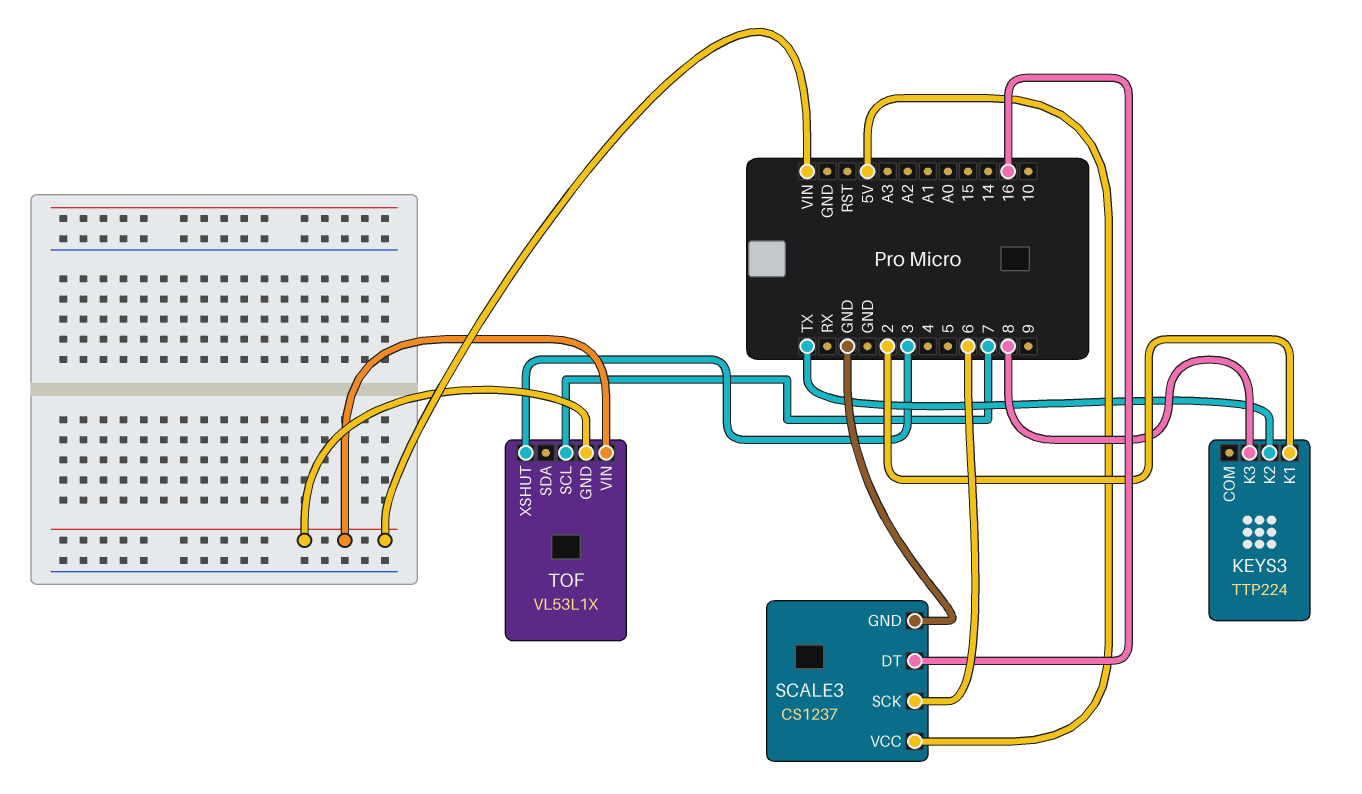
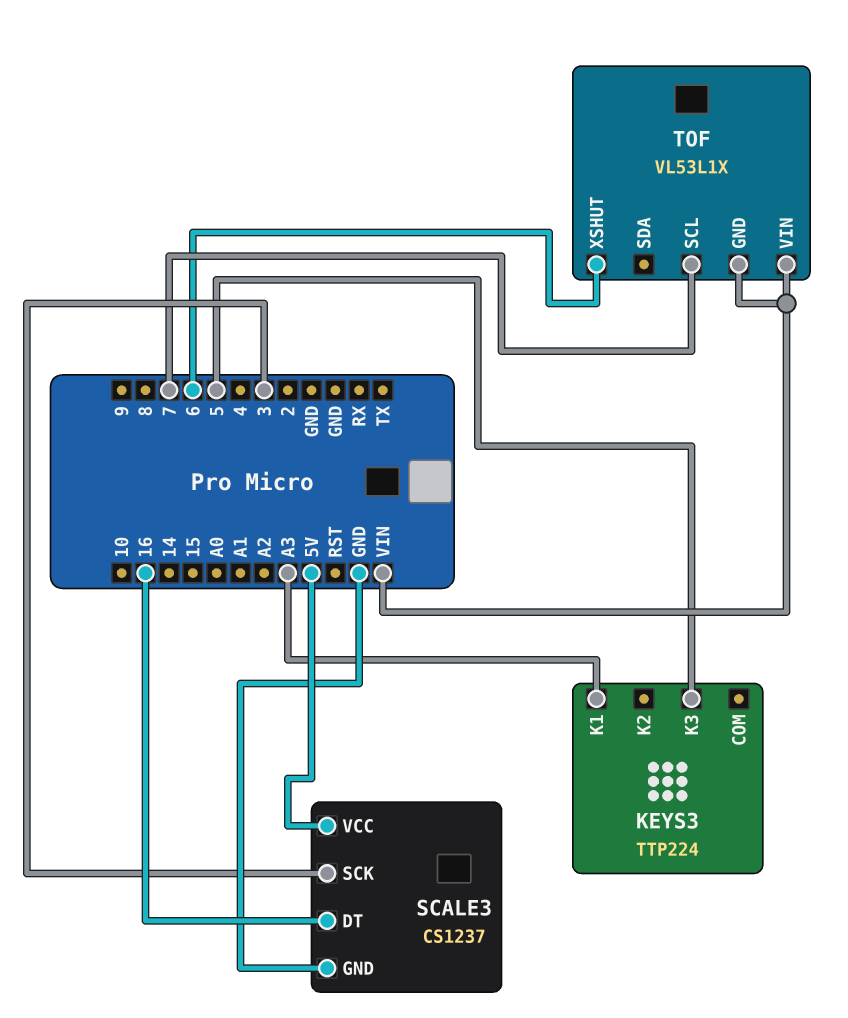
KEYS3 pin K1: 2 -> A3
KEYS3 pin K2: TX -> none
KEYS3 pin K3: 8 -> 5
SCALE3 pin SCK: 6 -> 3
TOF pin XSHUT: 3 -> 6

